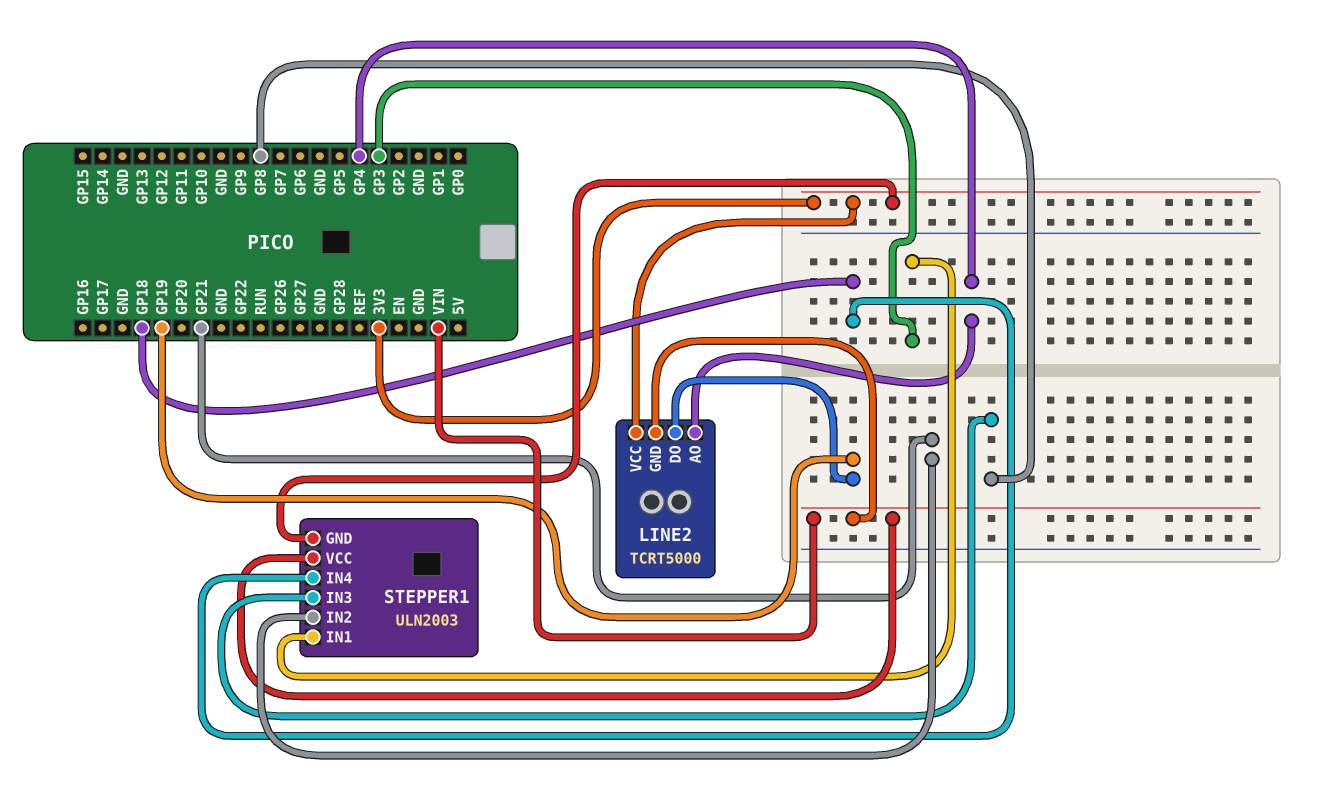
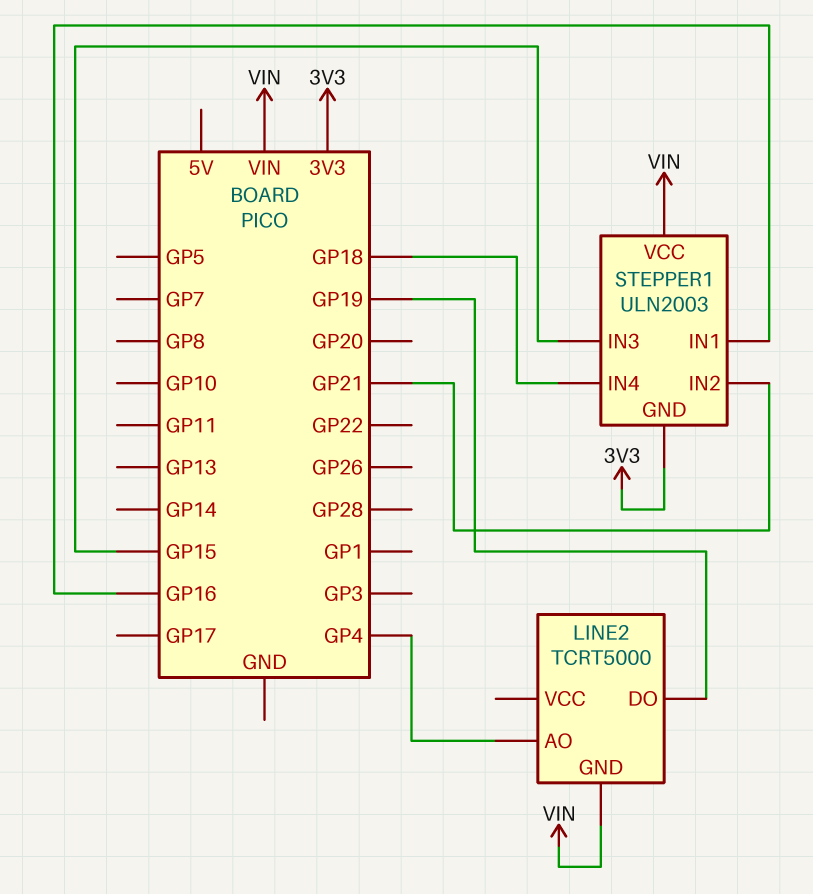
LINE2 pin VCC: 3V3 -> none
STEPPER1 pin IN1: GP3 -> GP16
STEPPER1 pin IN3: GP8 -> GP15

